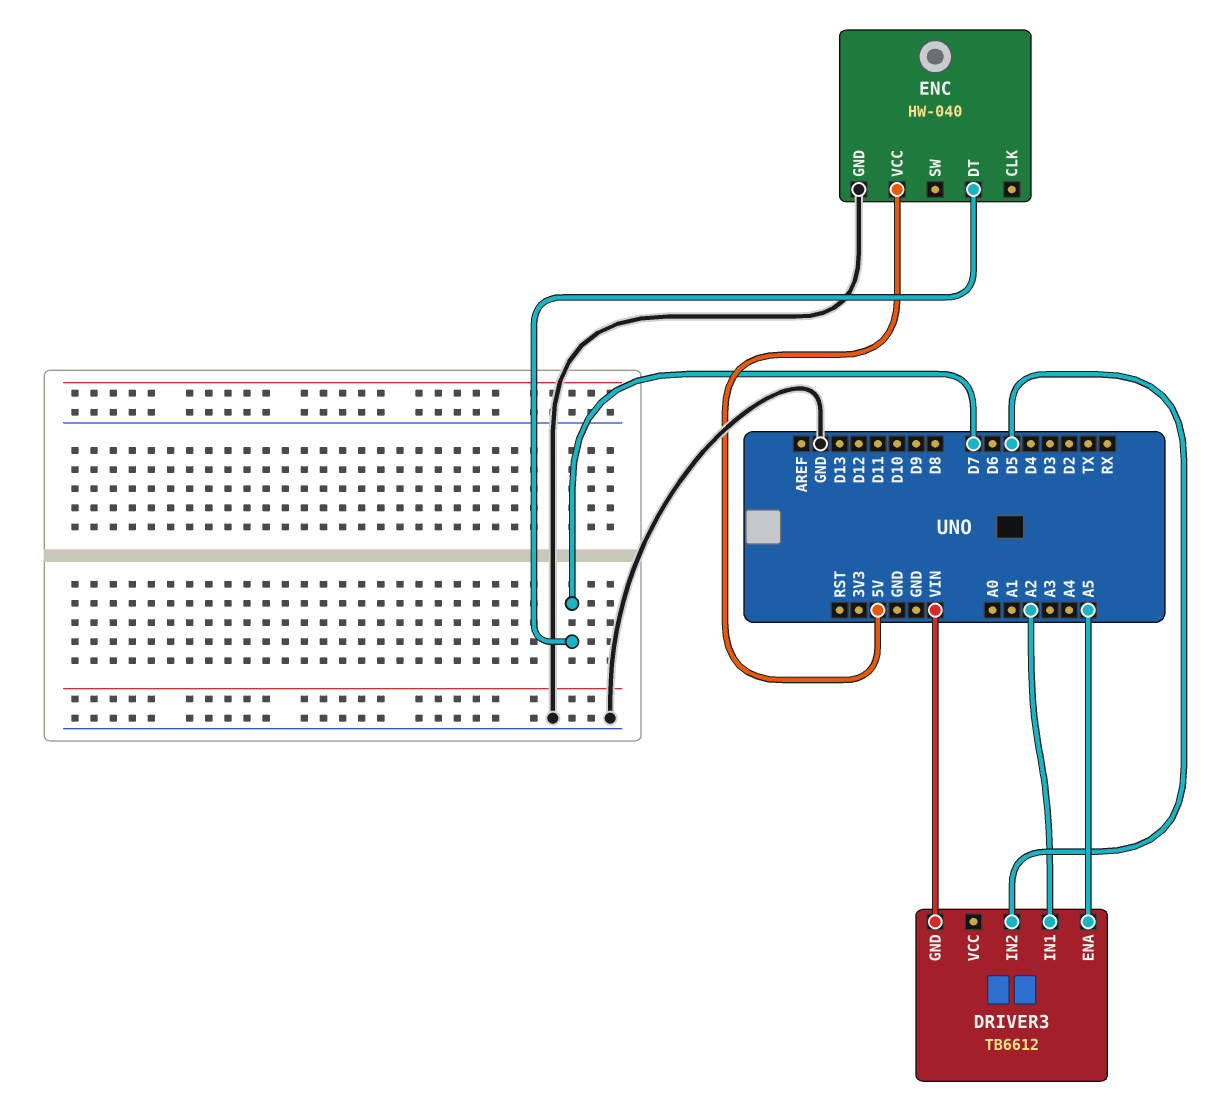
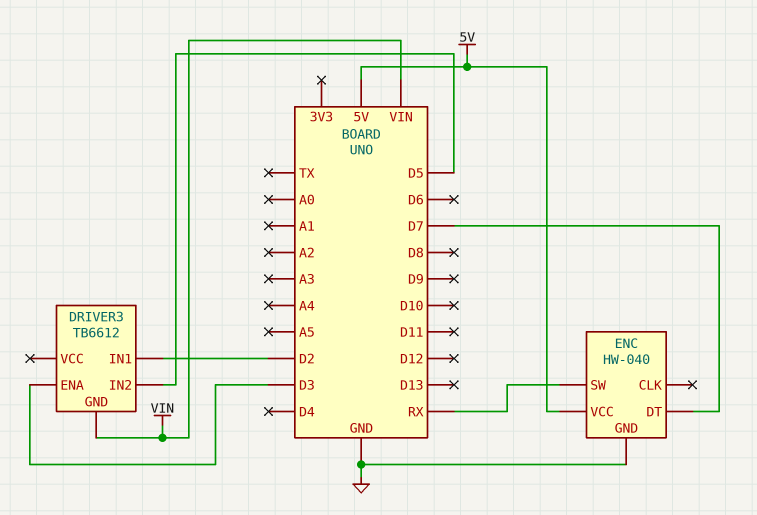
DRIVER3 pin ENA: A5 -> D3
DRIVER3 pin IN1: A2 -> D2
ENC pin SW: none -> RX

